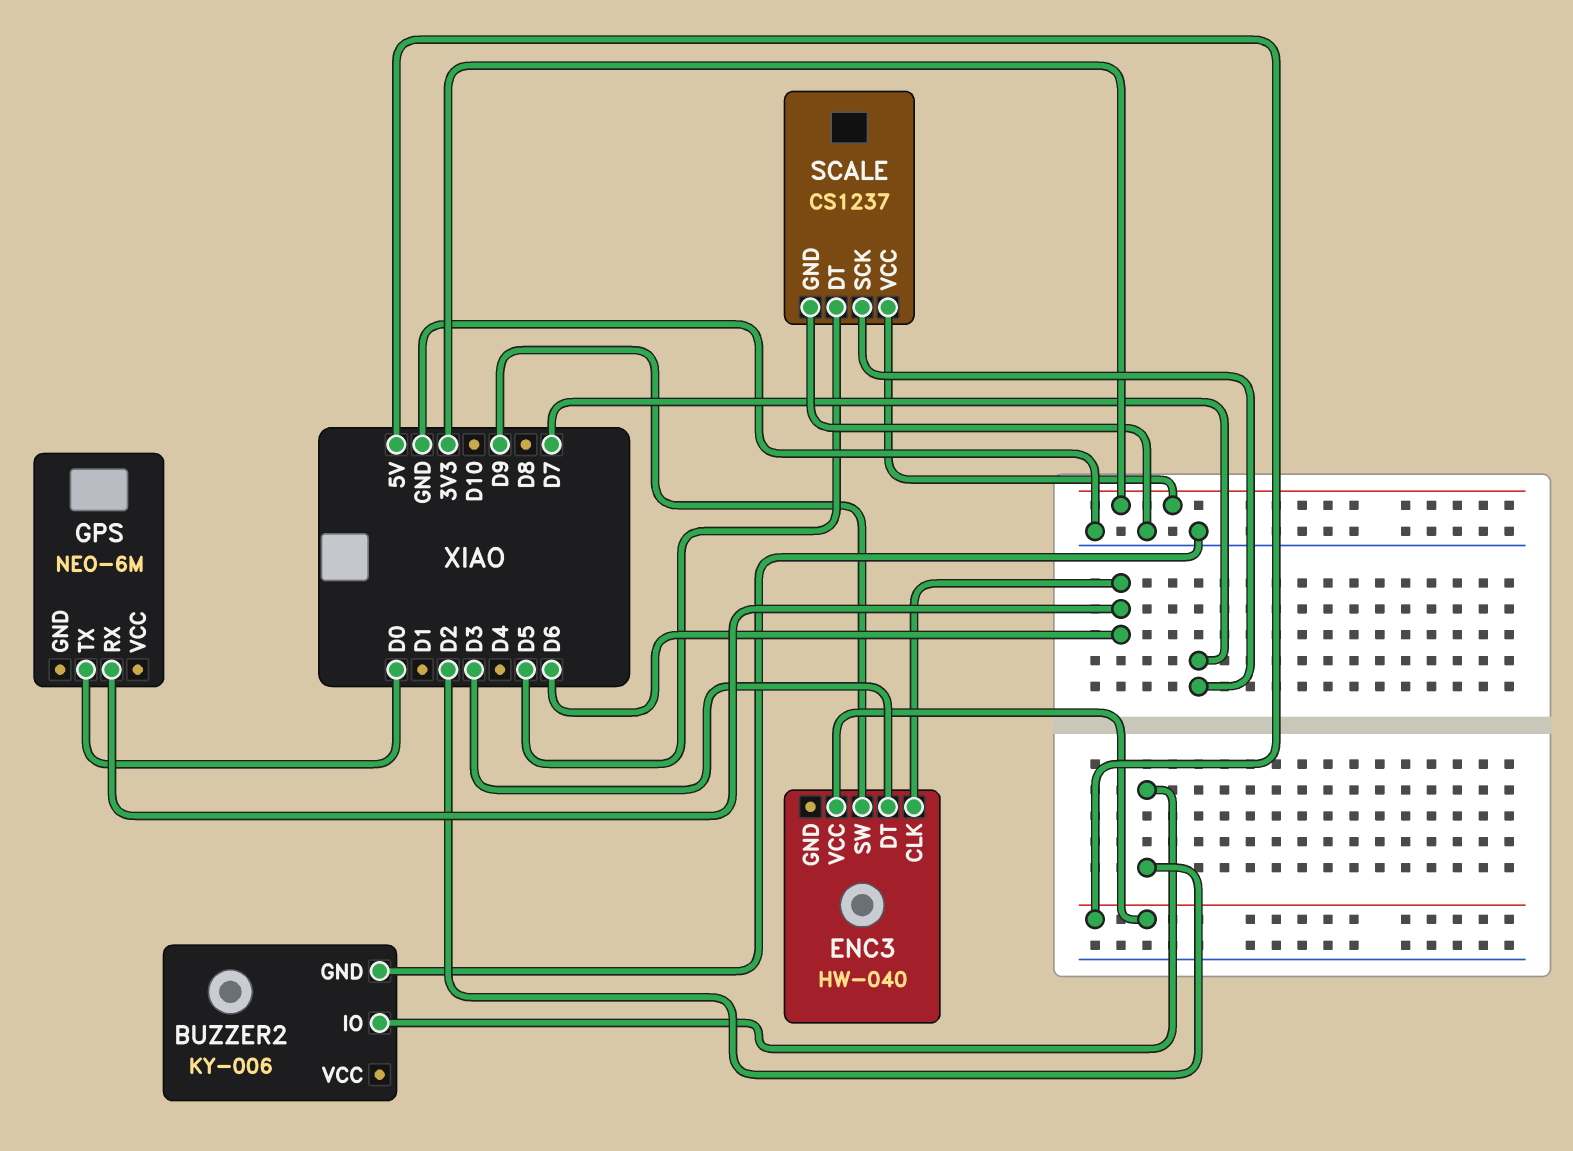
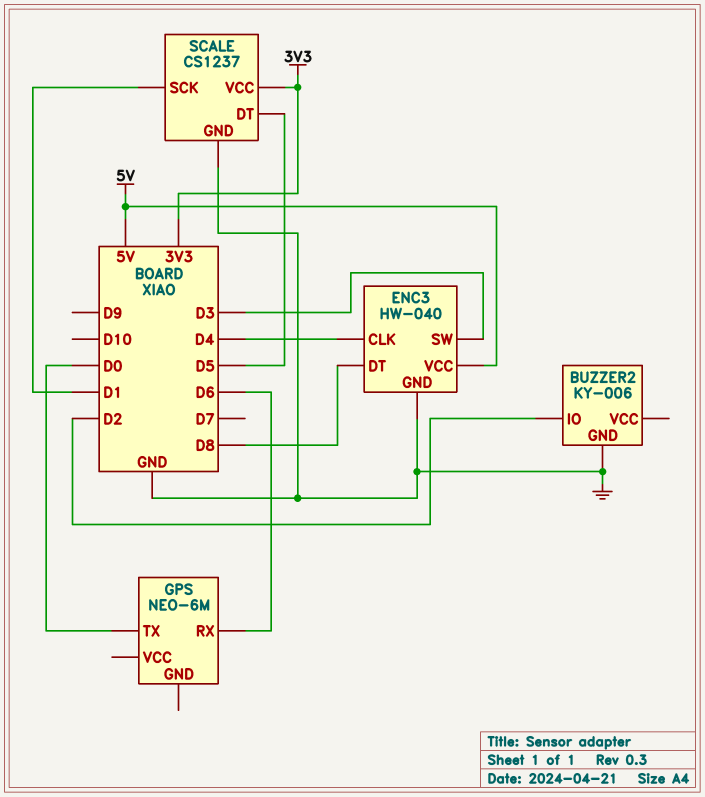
ENC3 pin CLK: D6 -> D4
ENC3 pin DT: D3 -> D8
ENC3 pin GND: none -> GND
ENC3 pin SW: D9 -> D3
SCALE pin SCK: D7 -> D1

